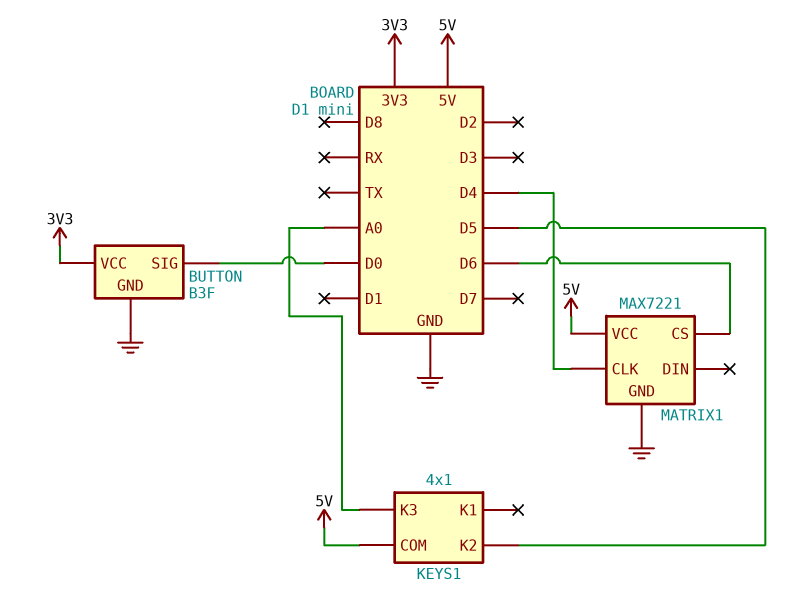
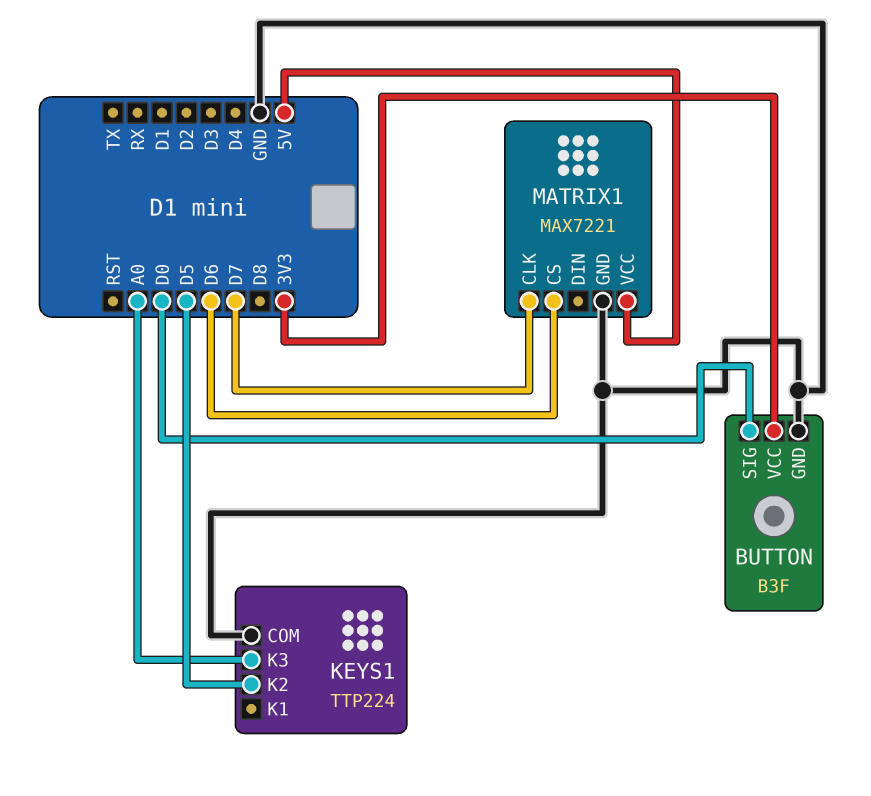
KEYS1: 4x1 -> TTP224
KEYS1 pin COM: 5V -> GND
MATRIX1 pin CLK: D4 -> D7

